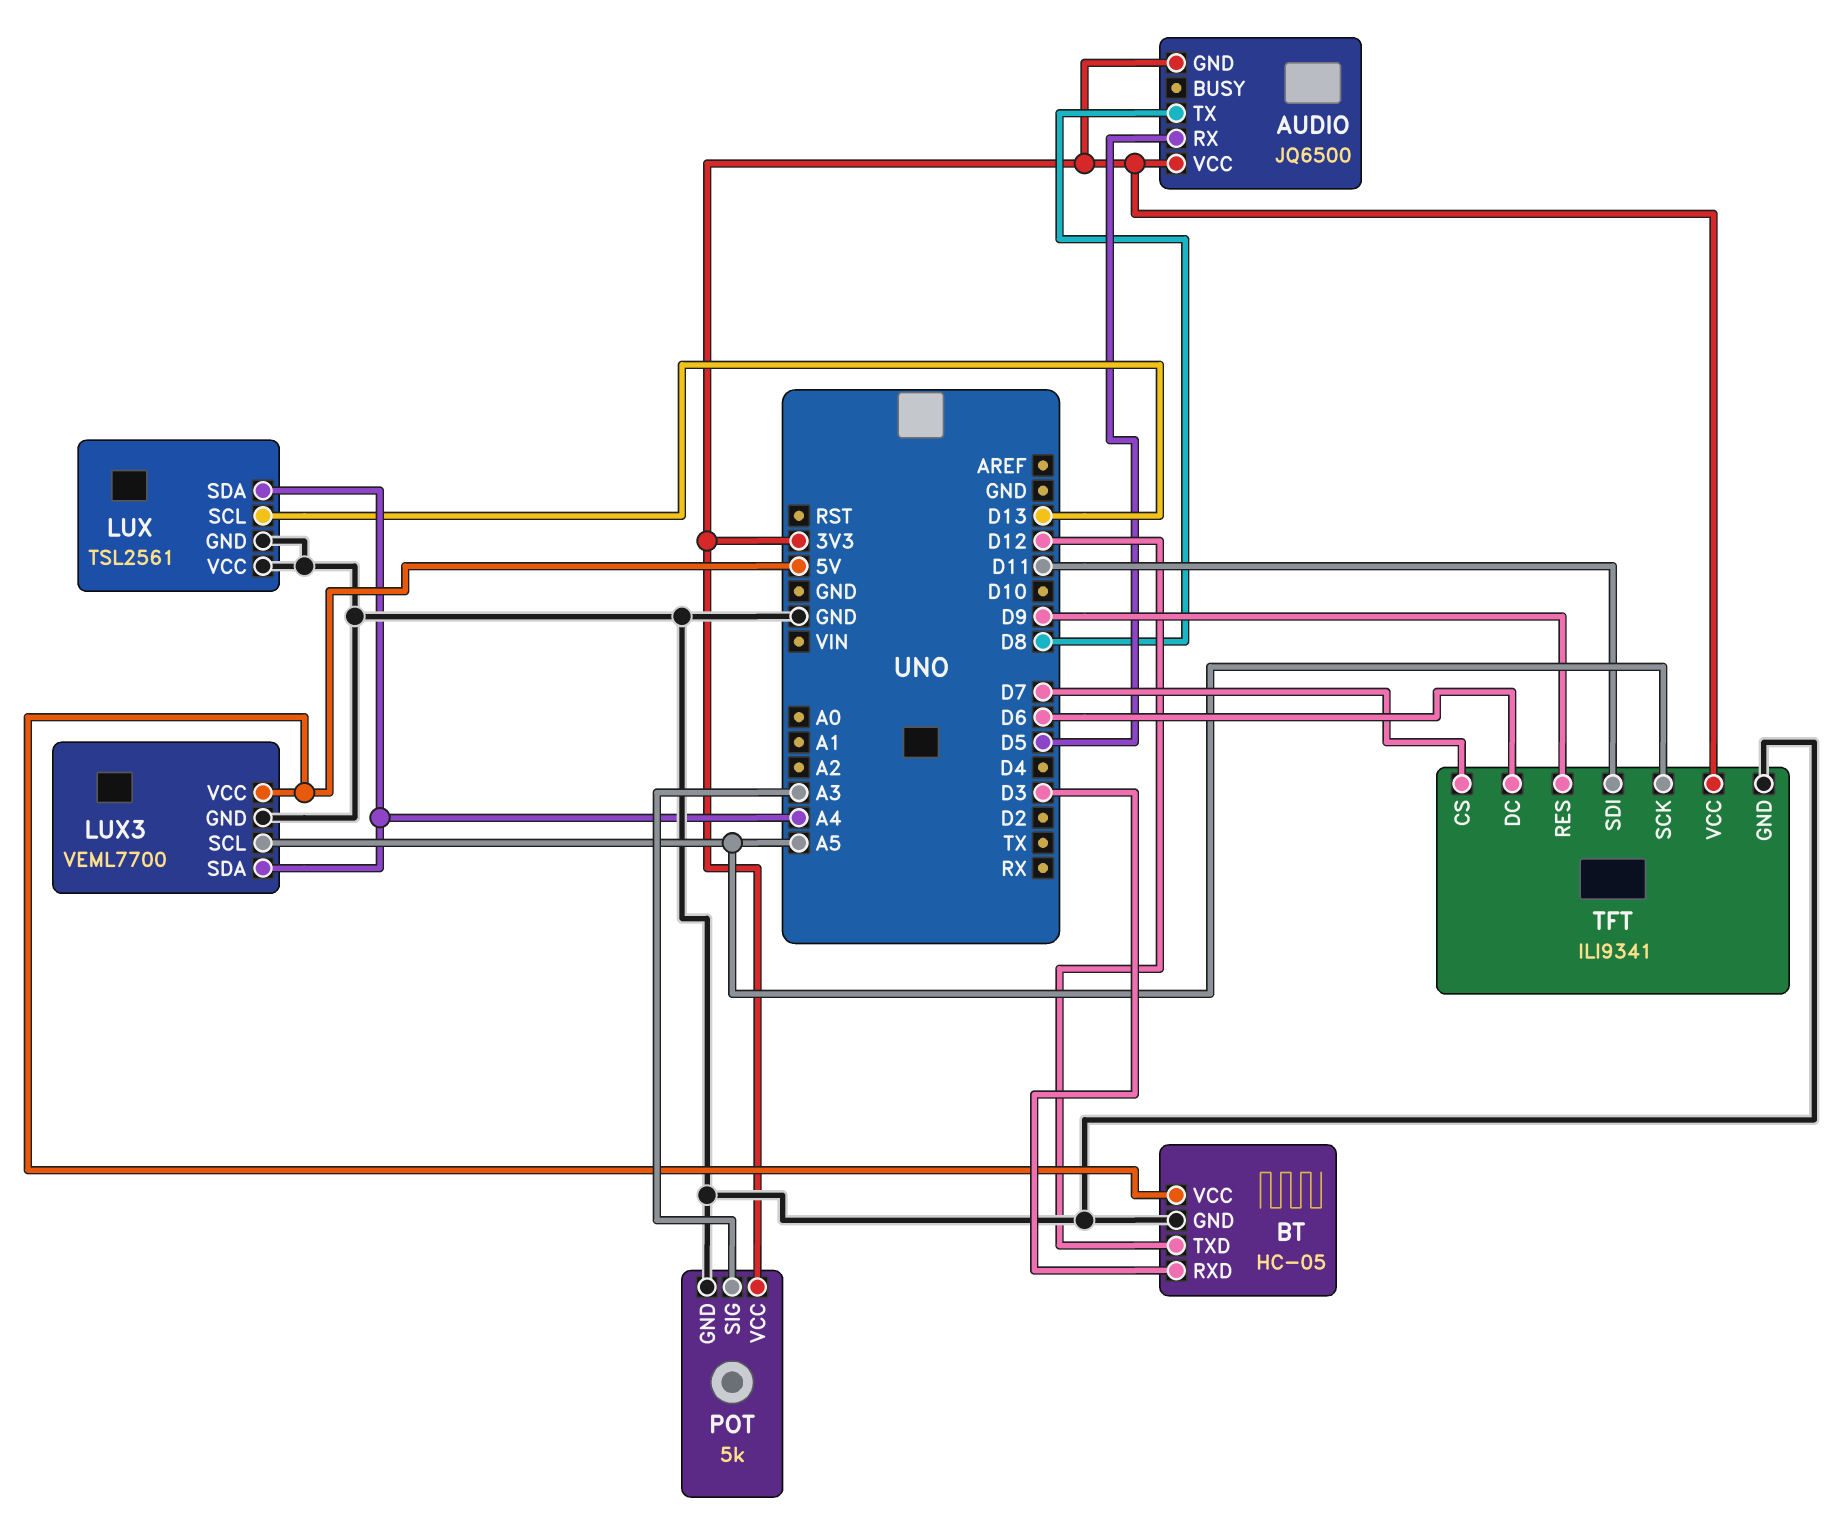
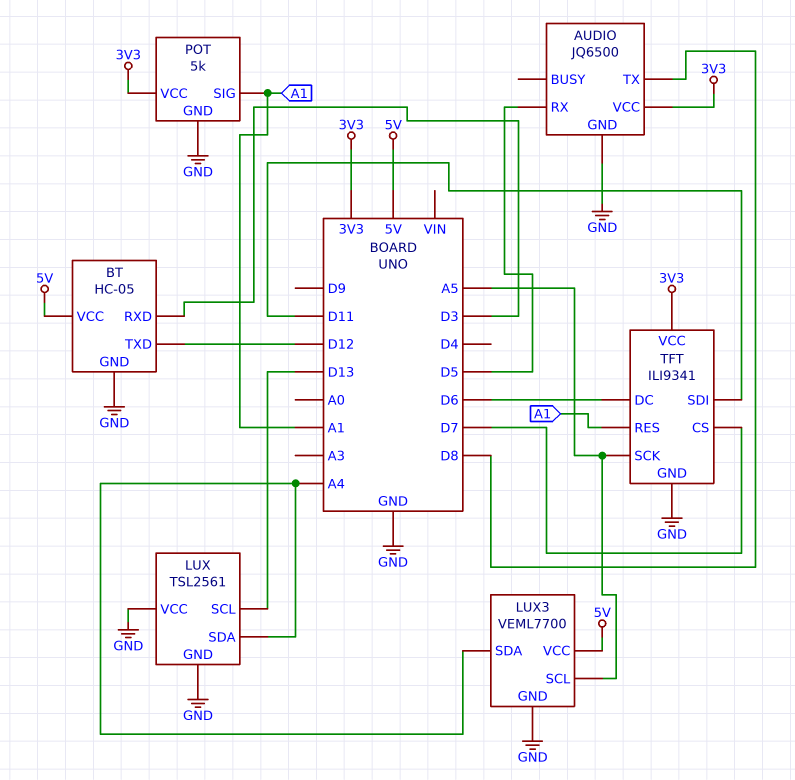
AUDIO pin GND: 3V3 -> GND
POT pin SIG: A3 -> A1
TFT pin RES: D9 -> A1

